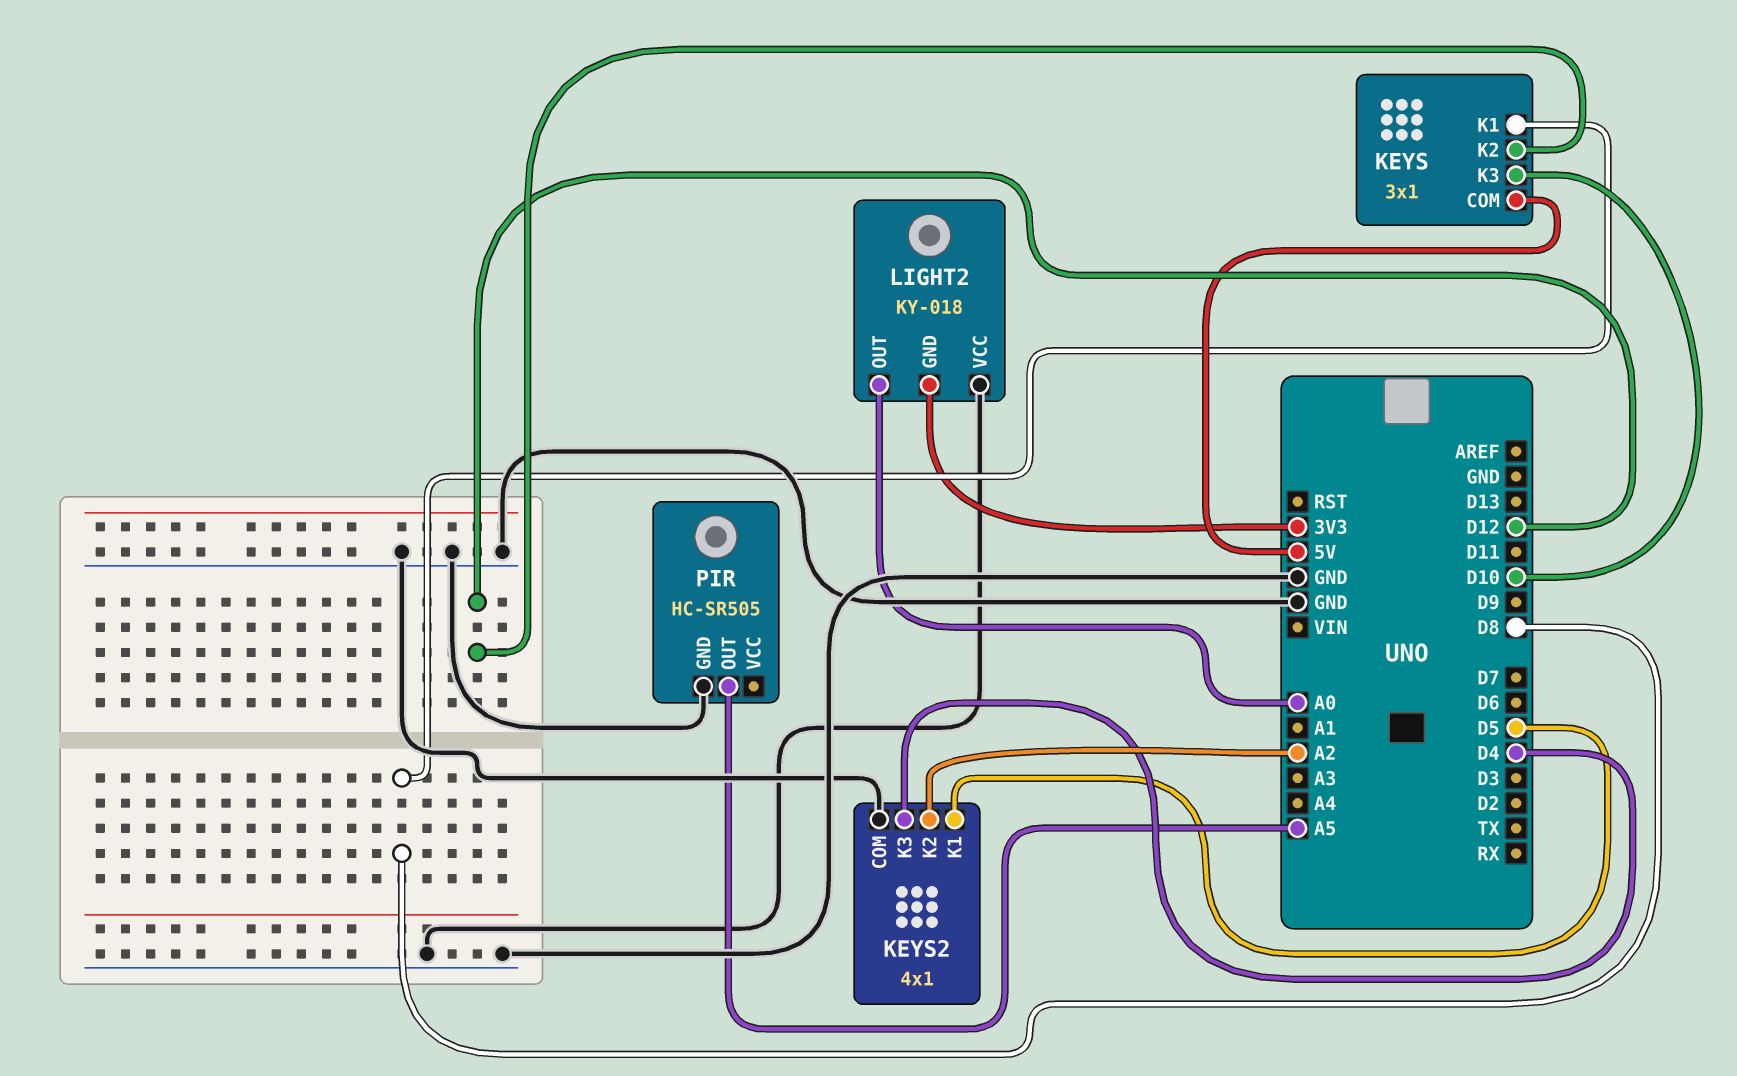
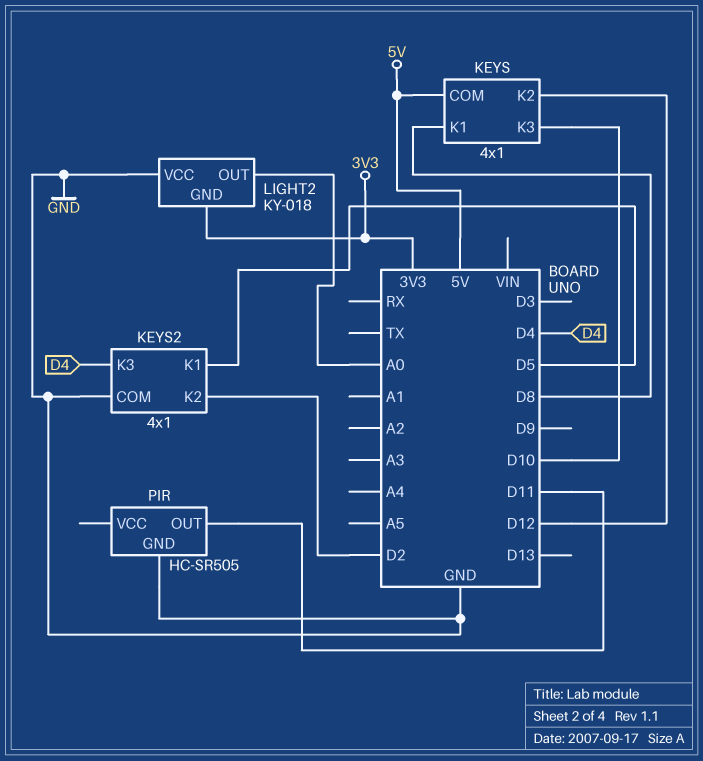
KEYS: 3x1 -> 4x1
KEYS2 pin K2: A2 -> D2
PIR pin OUT: A5 -> D11

